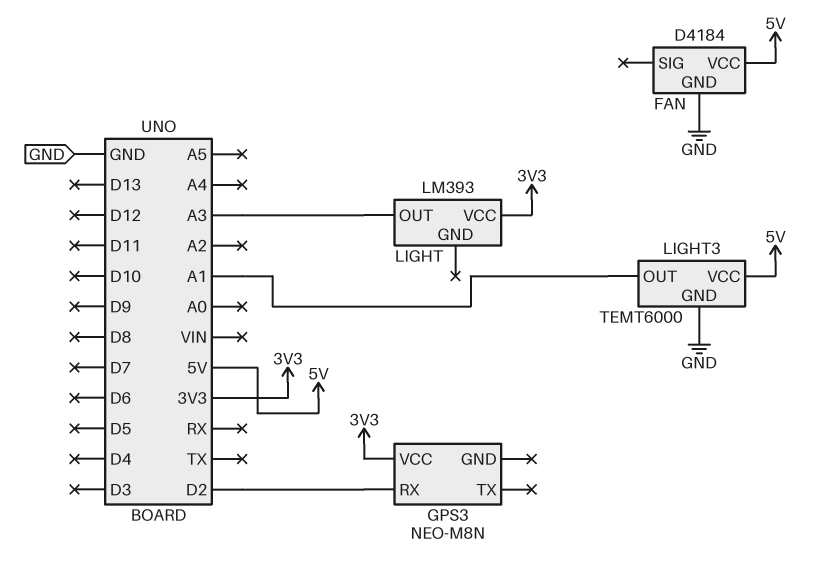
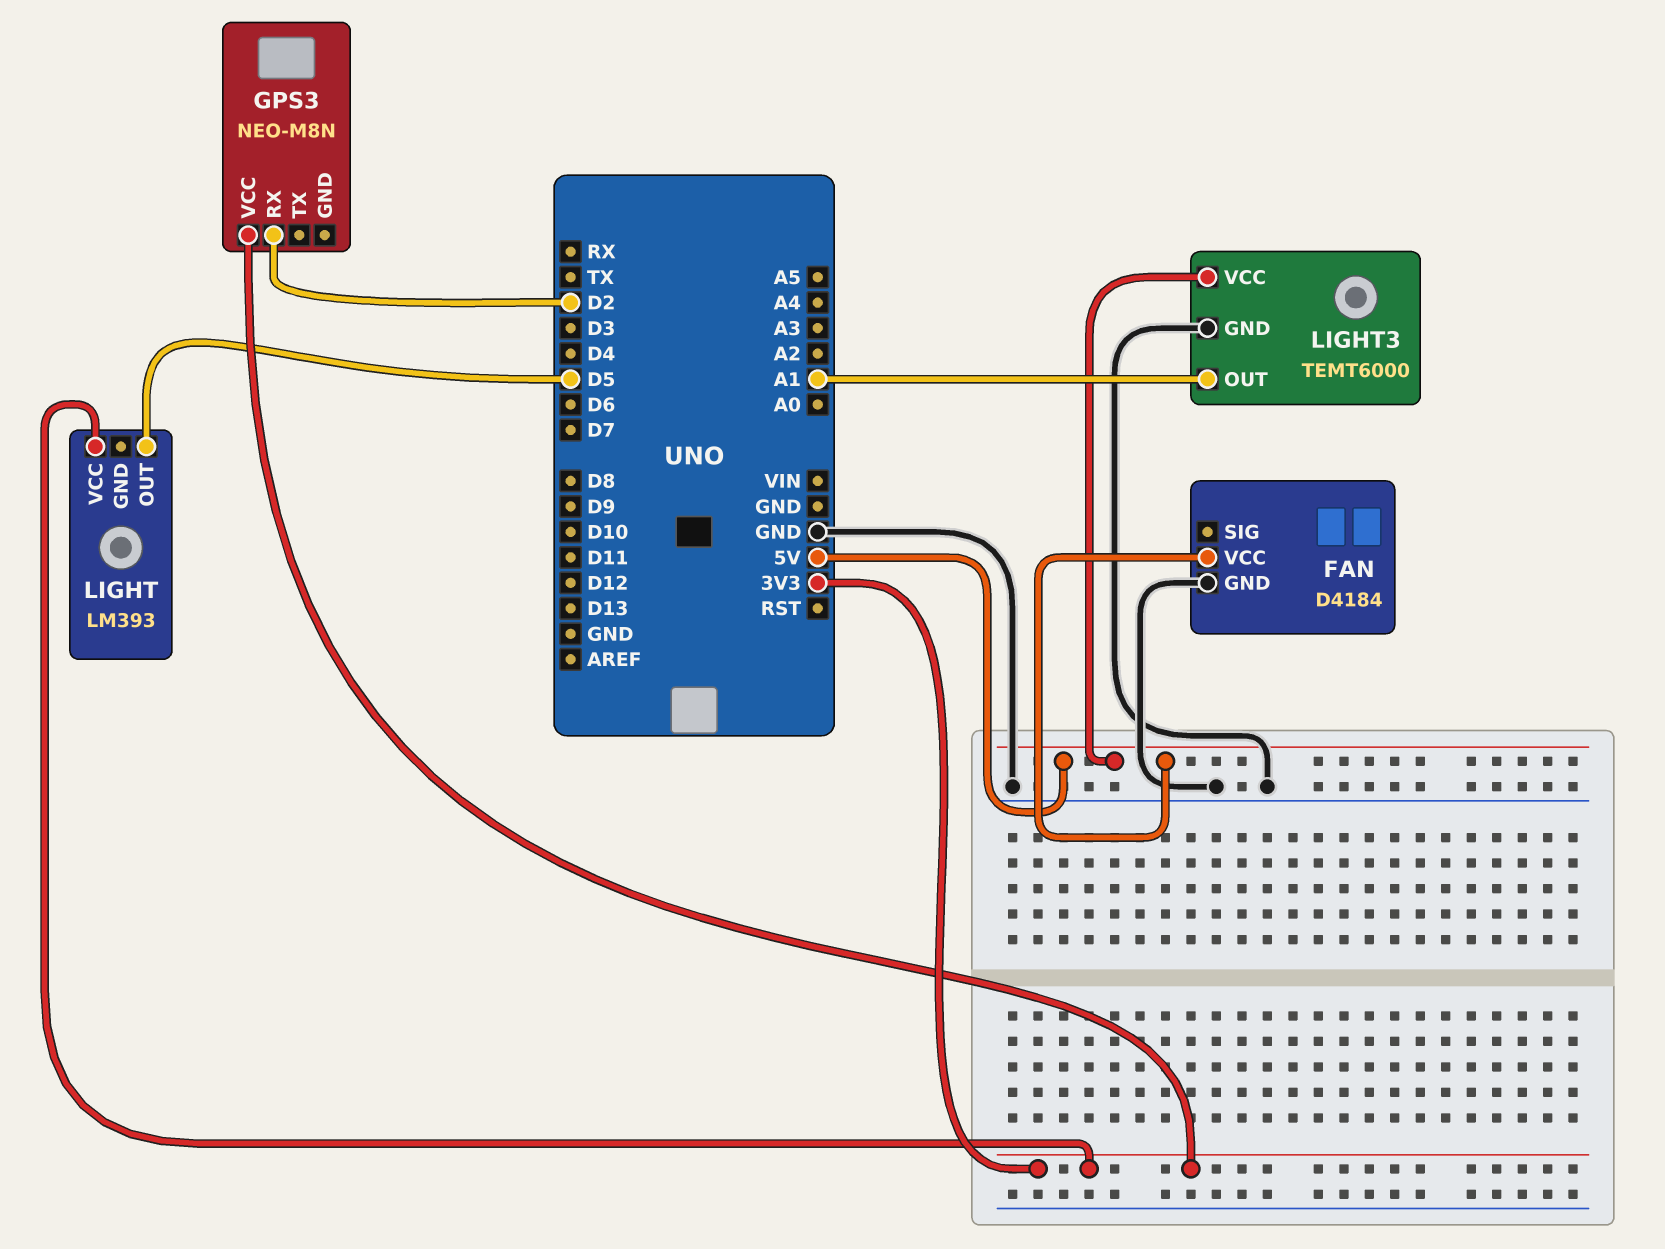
LIGHT pin OUT: A3 -> D5

